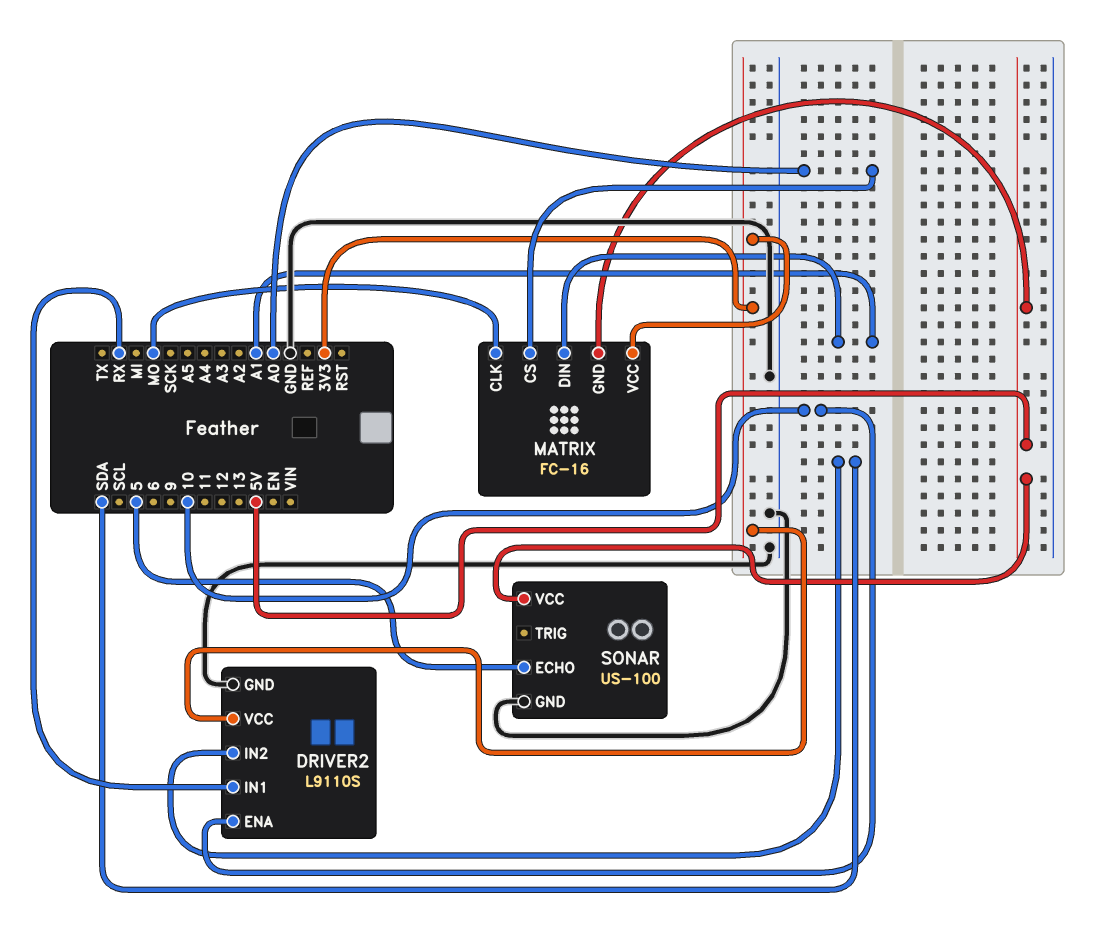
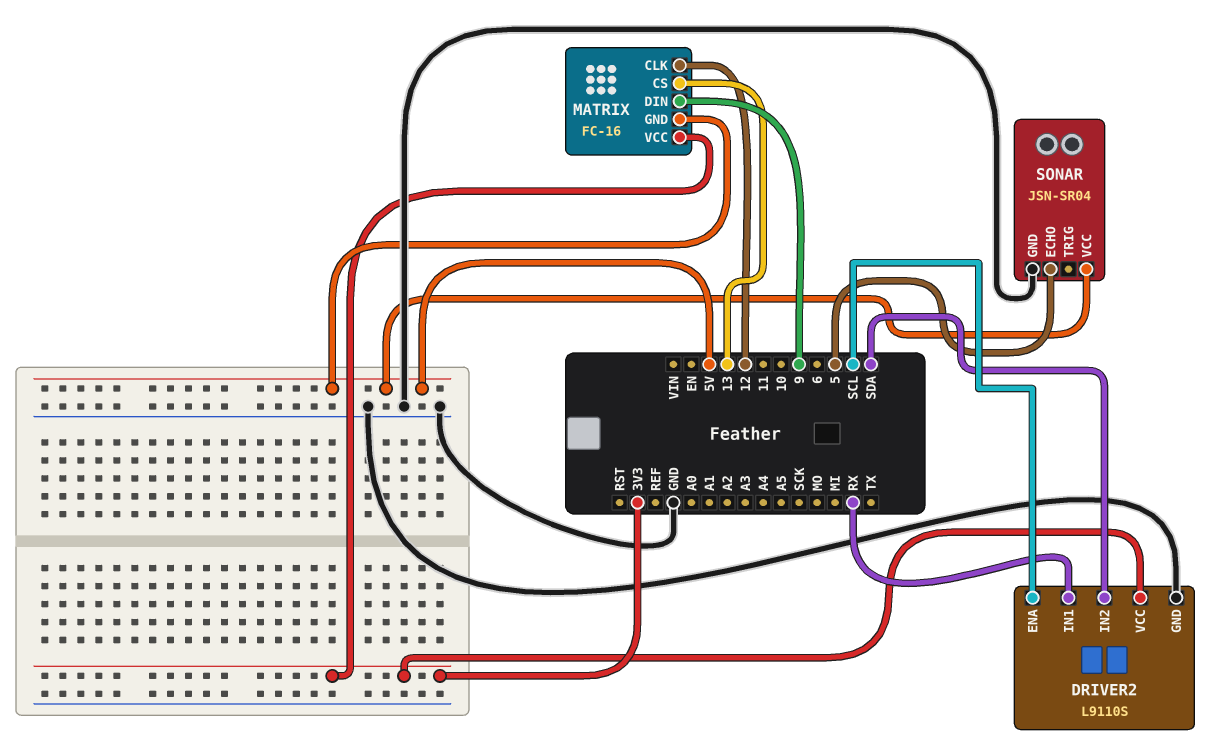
DRIVER2 pin ENA: 10 -> SCL
MATRIX pin CLK: MO -> 12
MATRIX pin CS: A0 -> 13
MATRIX pin DIN: A1 -> 9
SONAR: US-100 -> JSN-SR04

